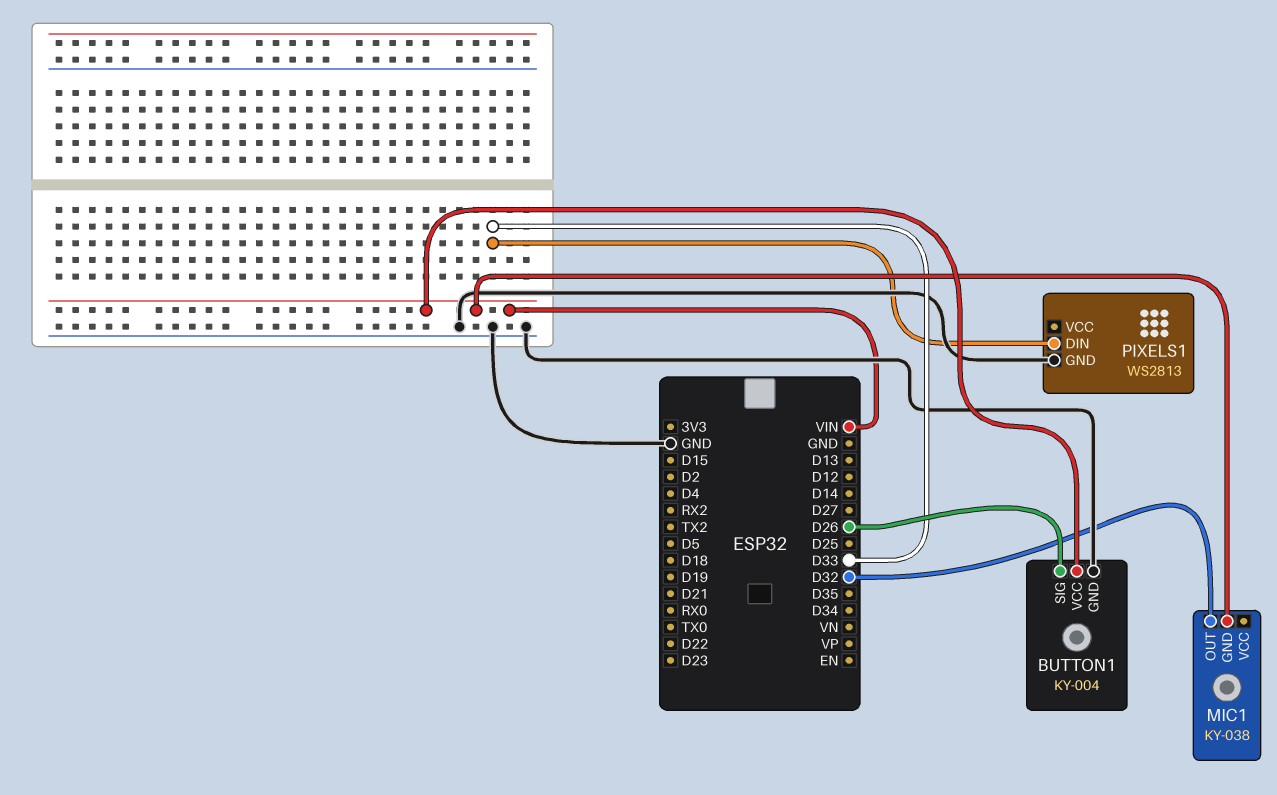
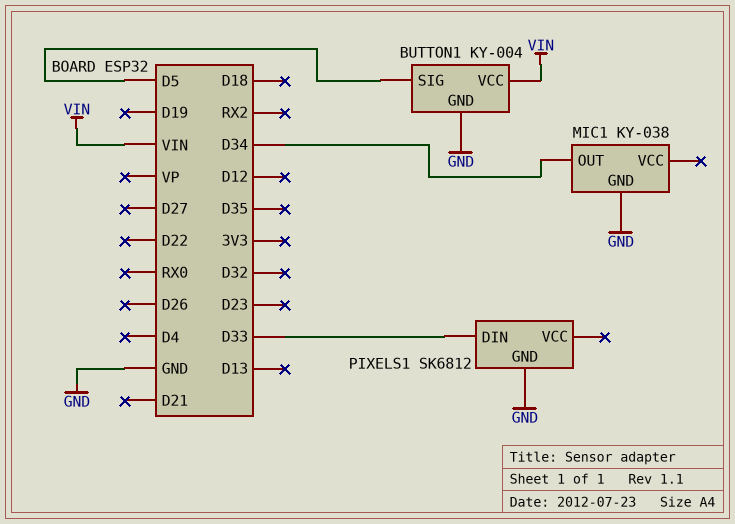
BUTTON1 pin SIG: D26 -> D5
MIC1 pin GND: VIN -> GND
MIC1 pin OUT: D32 -> D34
PIXELS1: WS2813 -> SK6812

